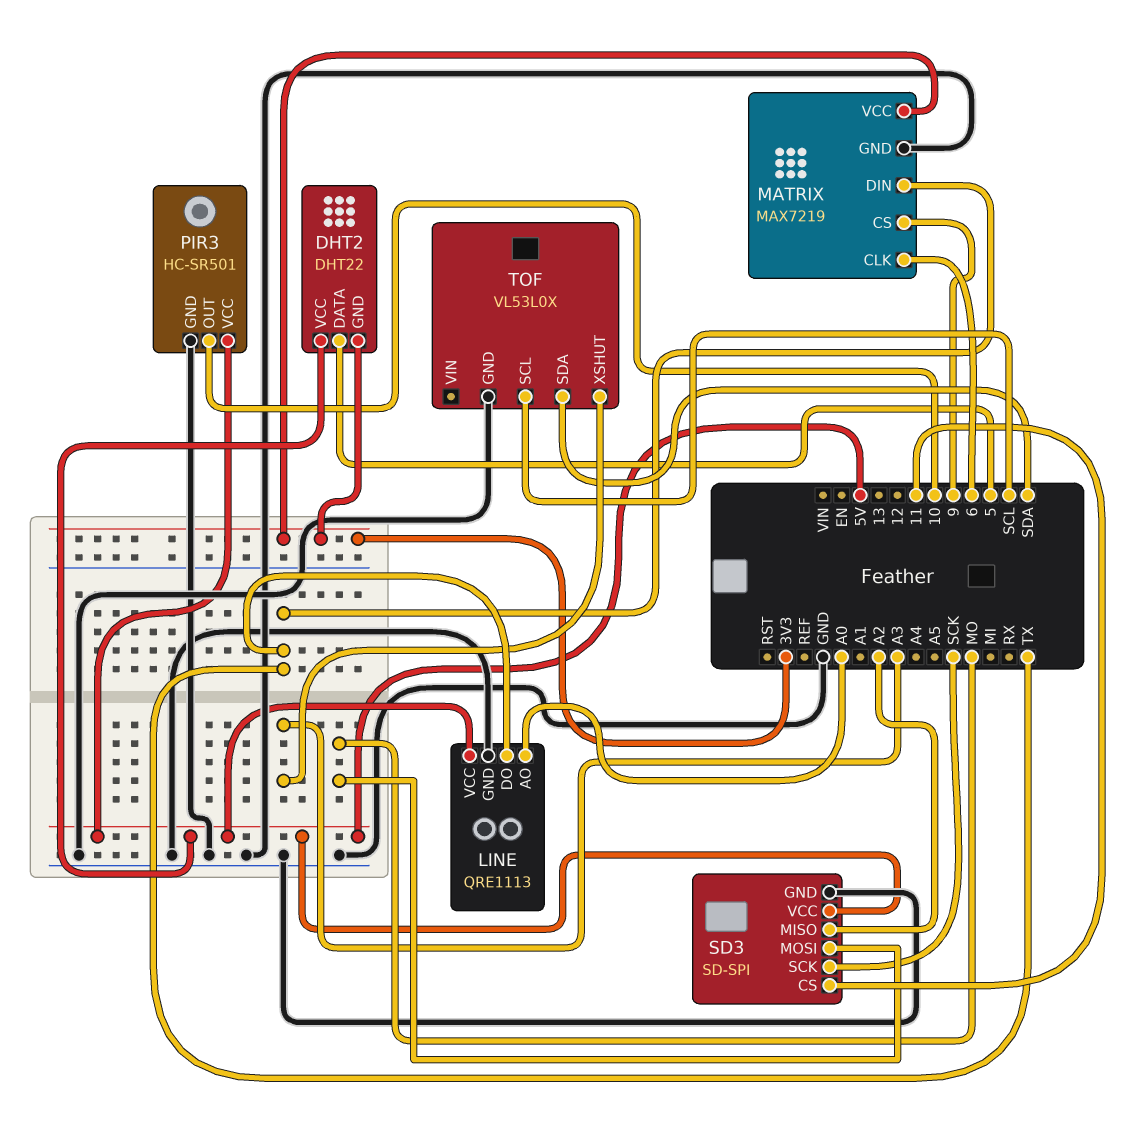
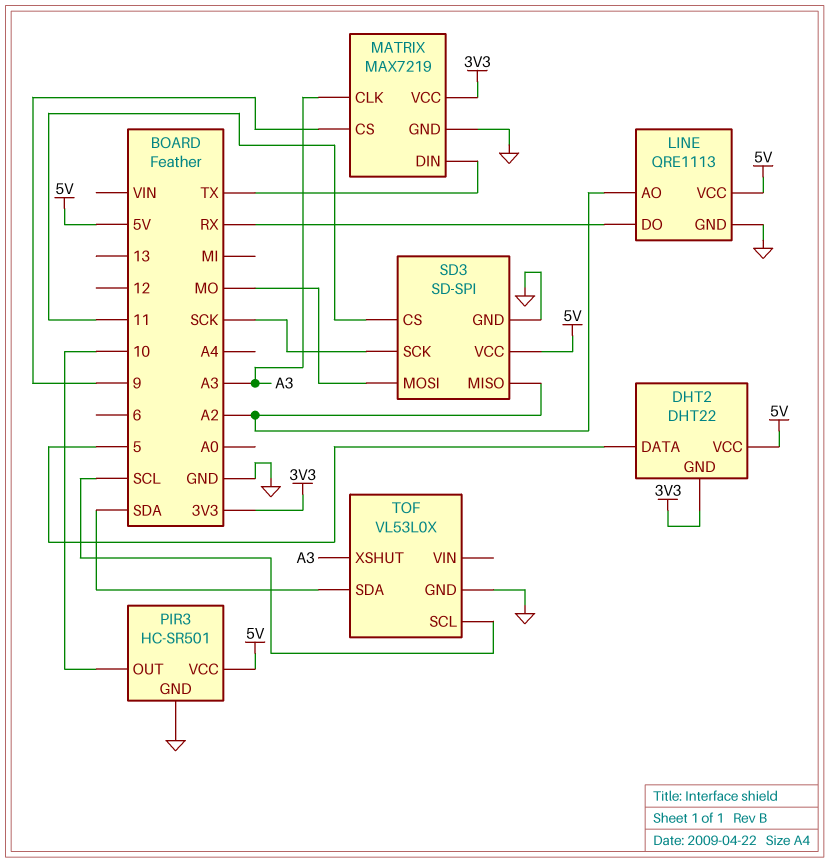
LINE pin AO: A0 -> A2
LINE pin DO: TX -> RX
MATRIX pin CLK: 6 -> A3

